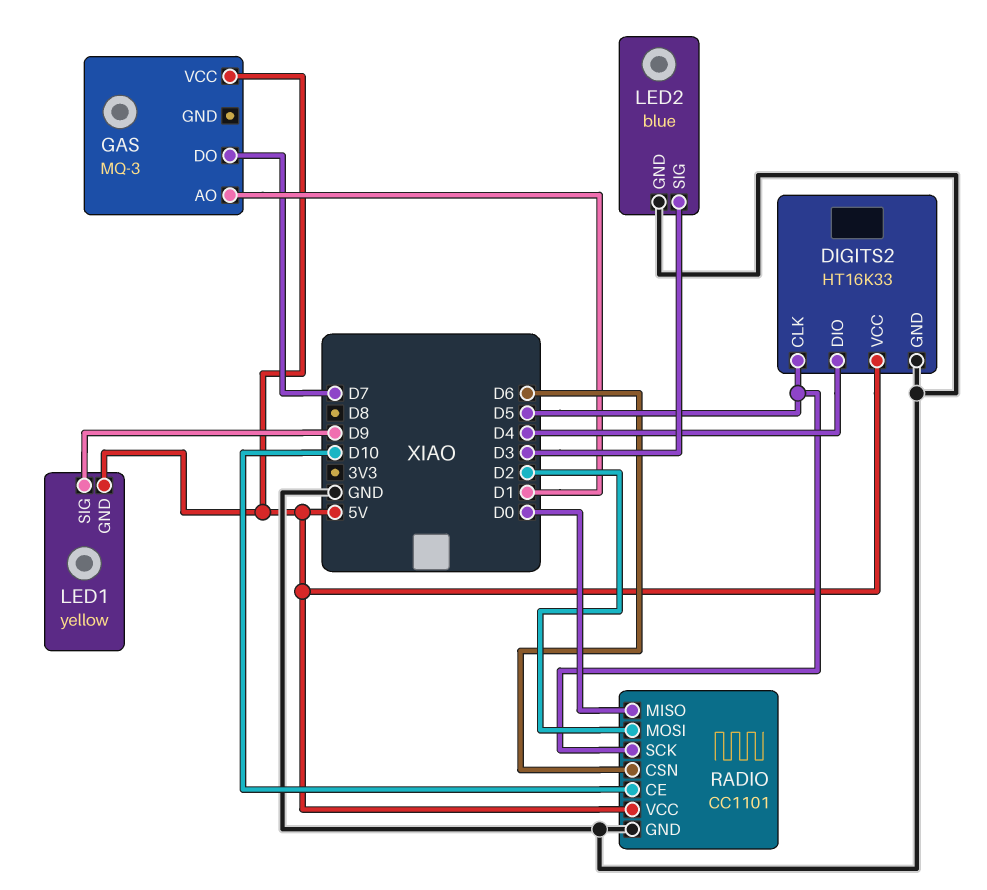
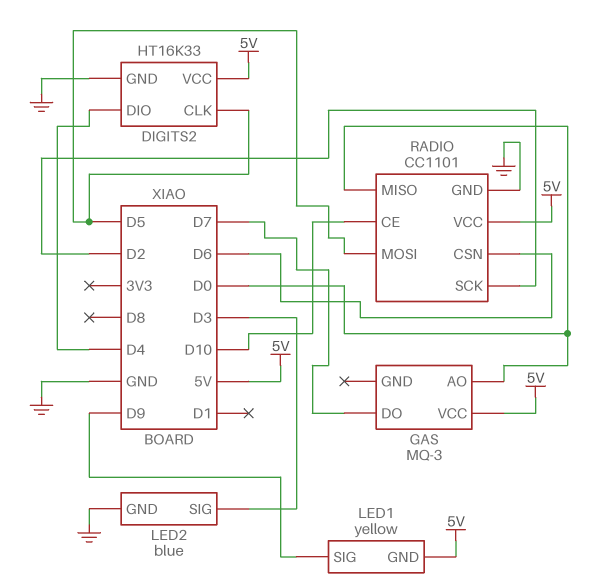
GAS pin AO: D1 -> D0
RADIO pin MOSI: D2 -> D5
RADIO pin SCK: D5 -> D2

